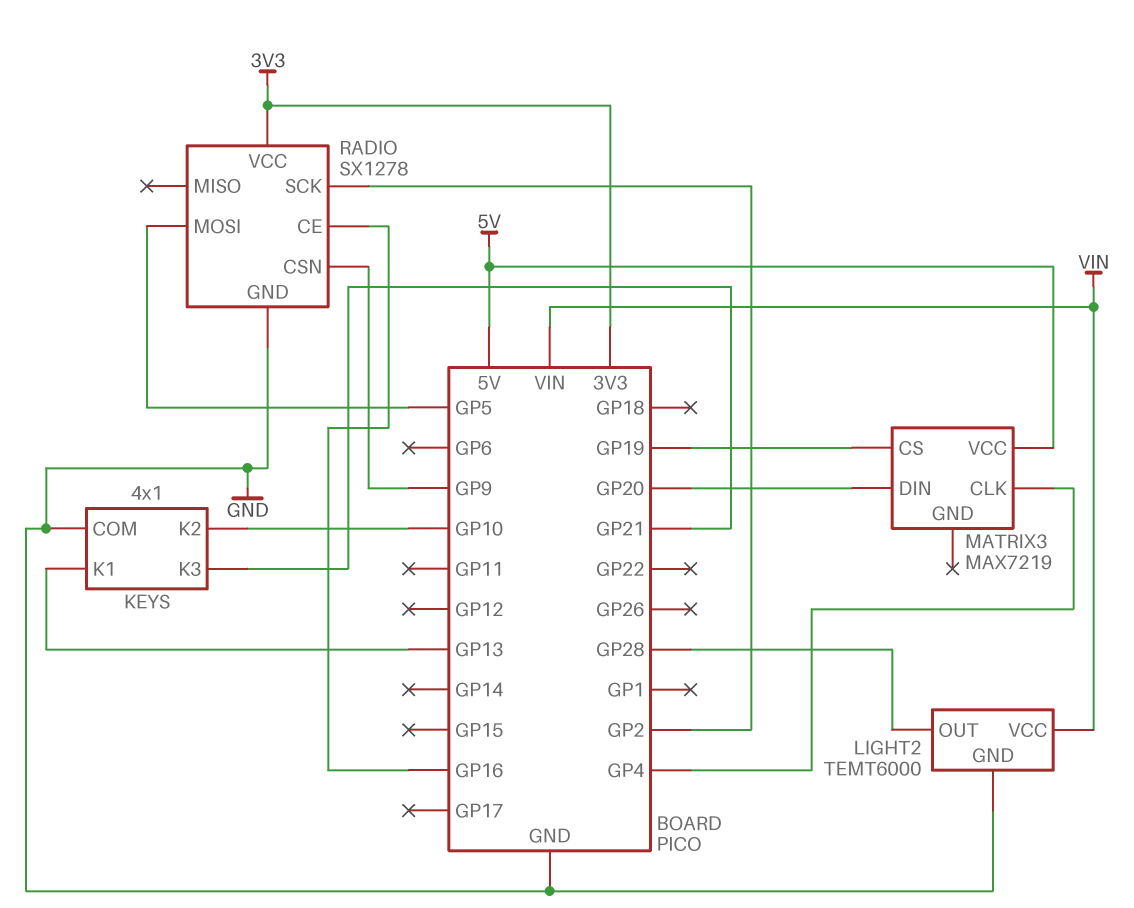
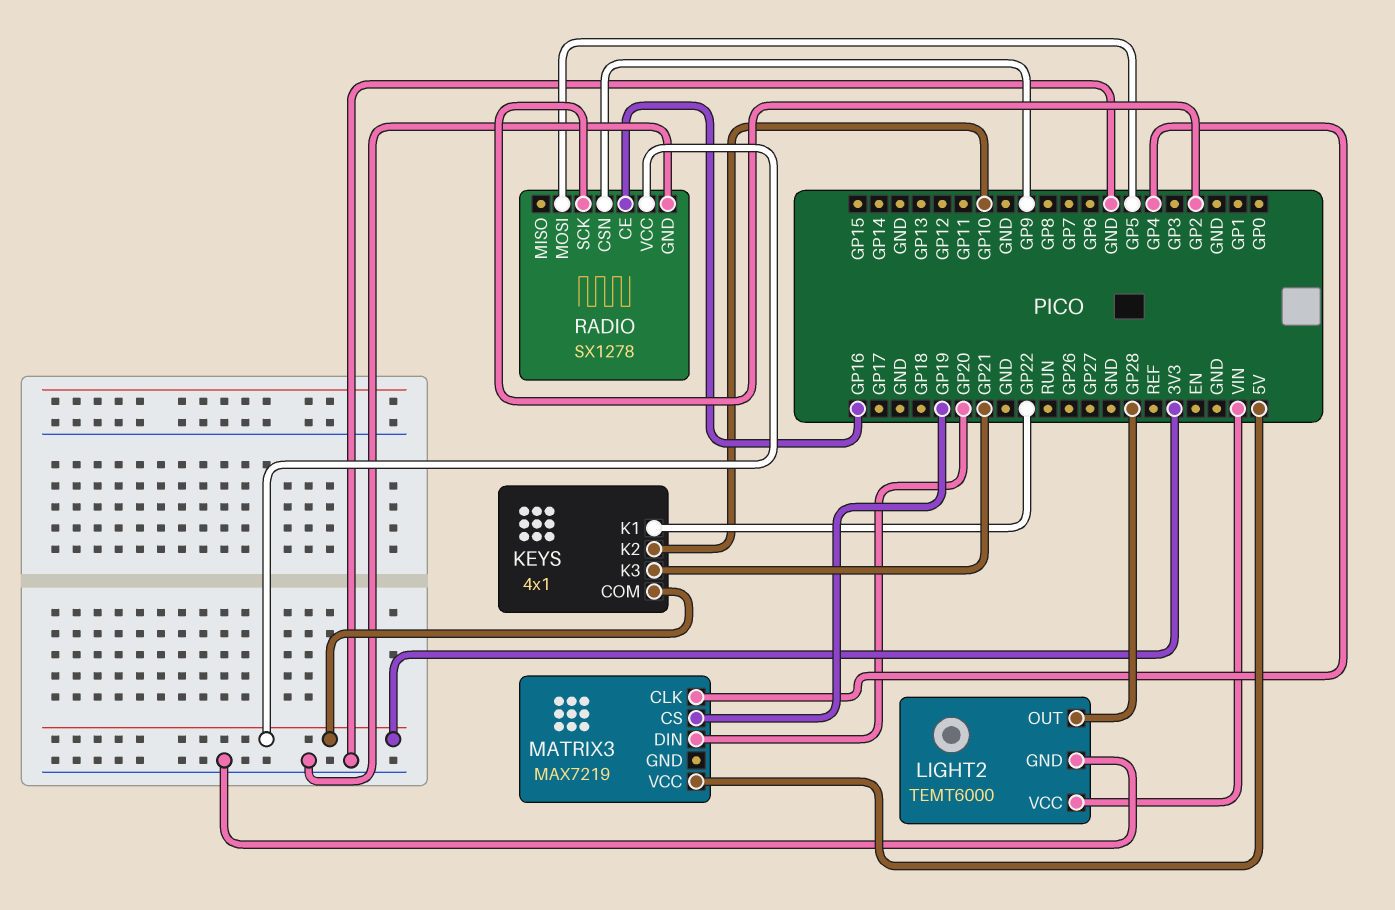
KEYS pin COM: GND -> 3V3
KEYS pin K1: GP13 -> GP22

